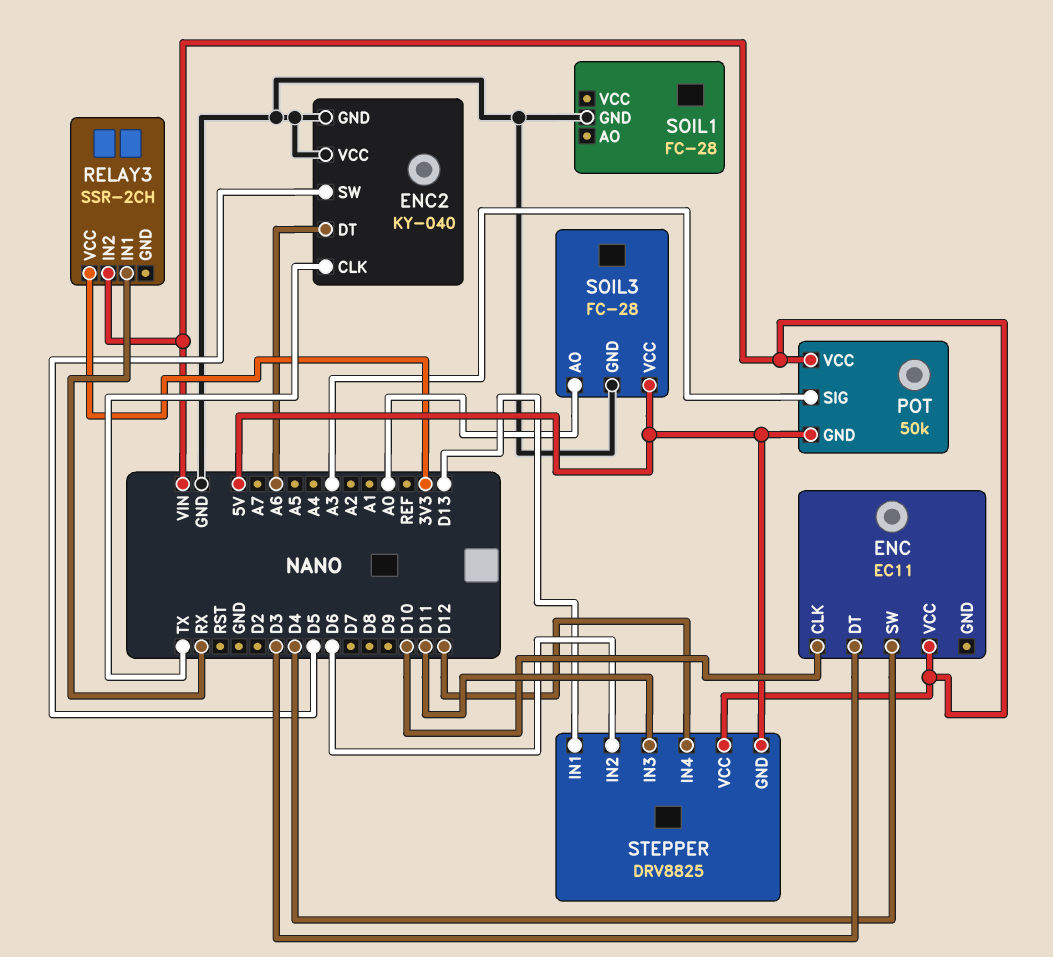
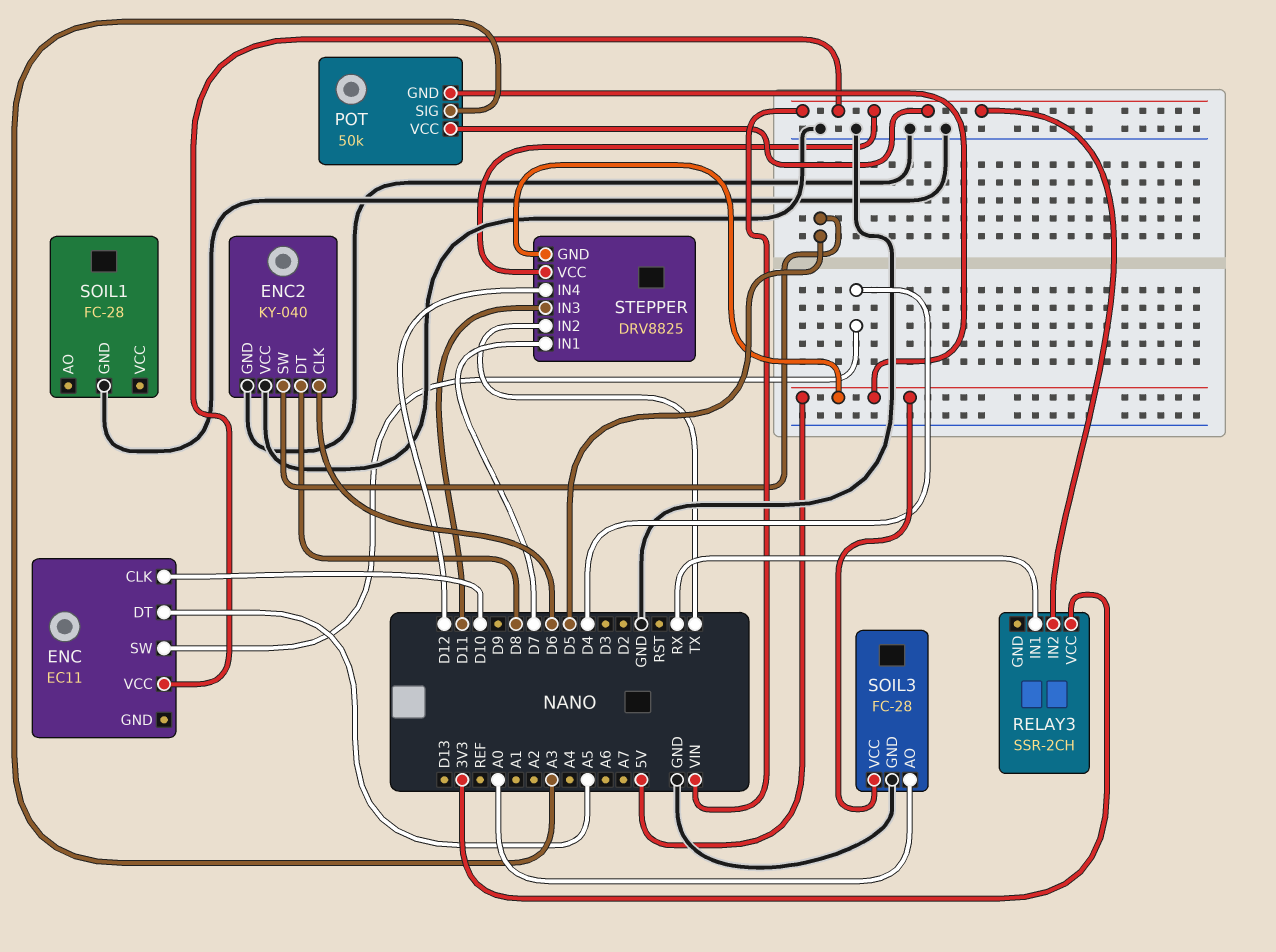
ENC pin DT: D3 -> A5
ENC2 pin CLK: TX -> D6
ENC2 pin DT: A6 -> D8
STEPPER pin IN1: D13 -> D7
STEPPER pin IN2: D6 -> TX

